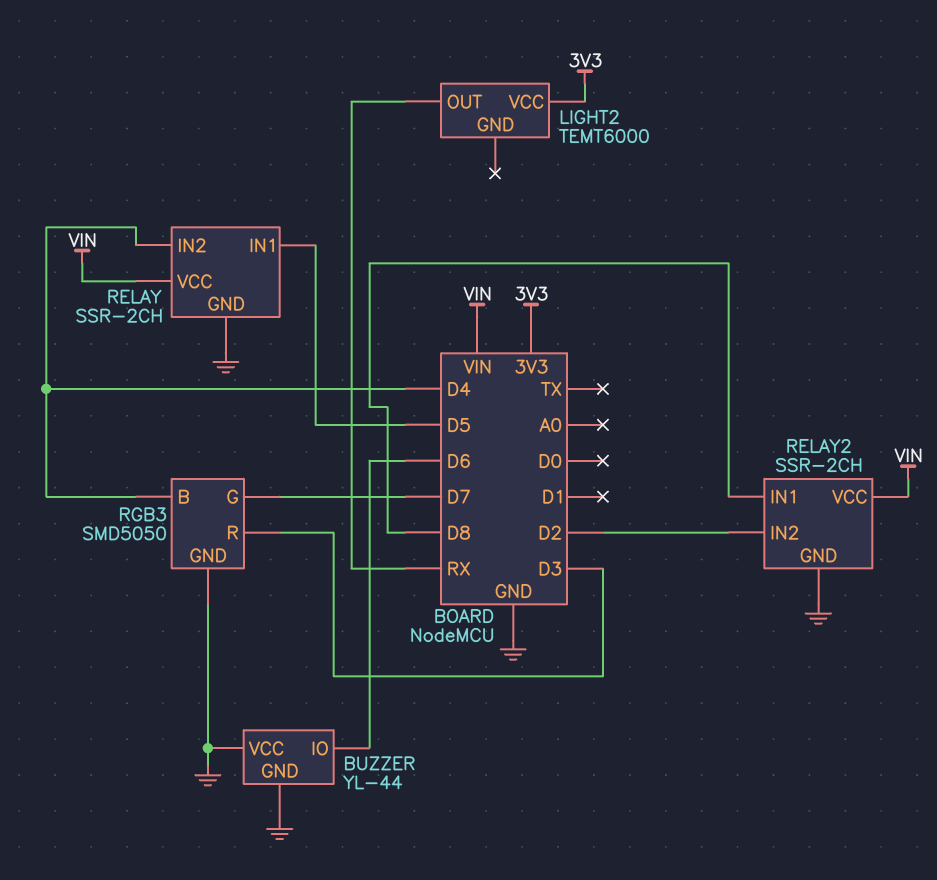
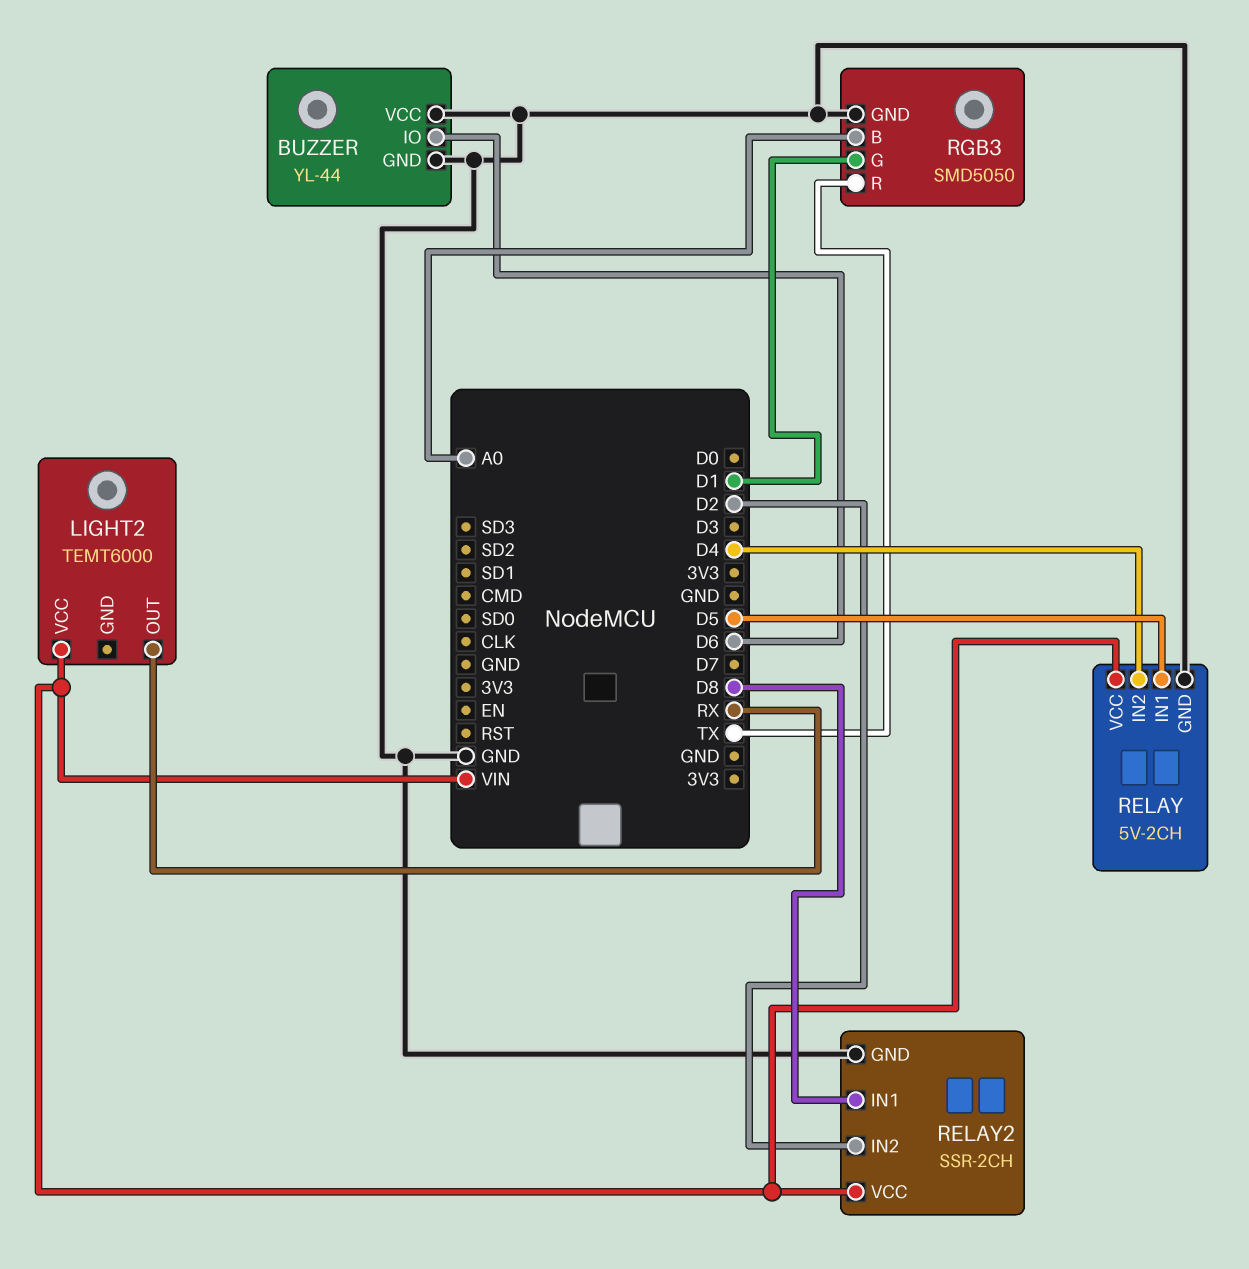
LIGHT2 pin VCC: 3V3 -> VIN
RELAY: SSR-2CH -> 5V-2CH
RGB3 pin B: D4 -> A0
RGB3 pin G: D7 -> D1
RGB3 pin R: D3 -> TX

